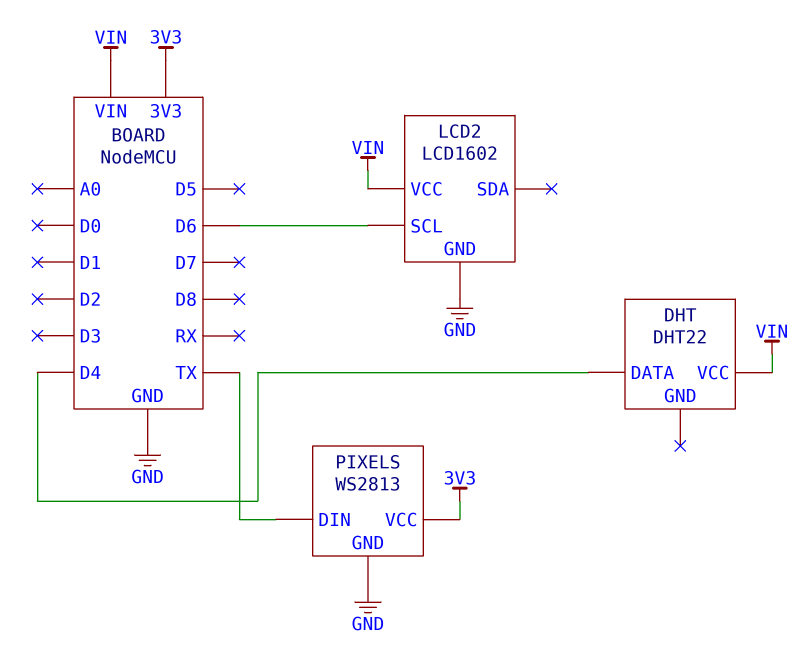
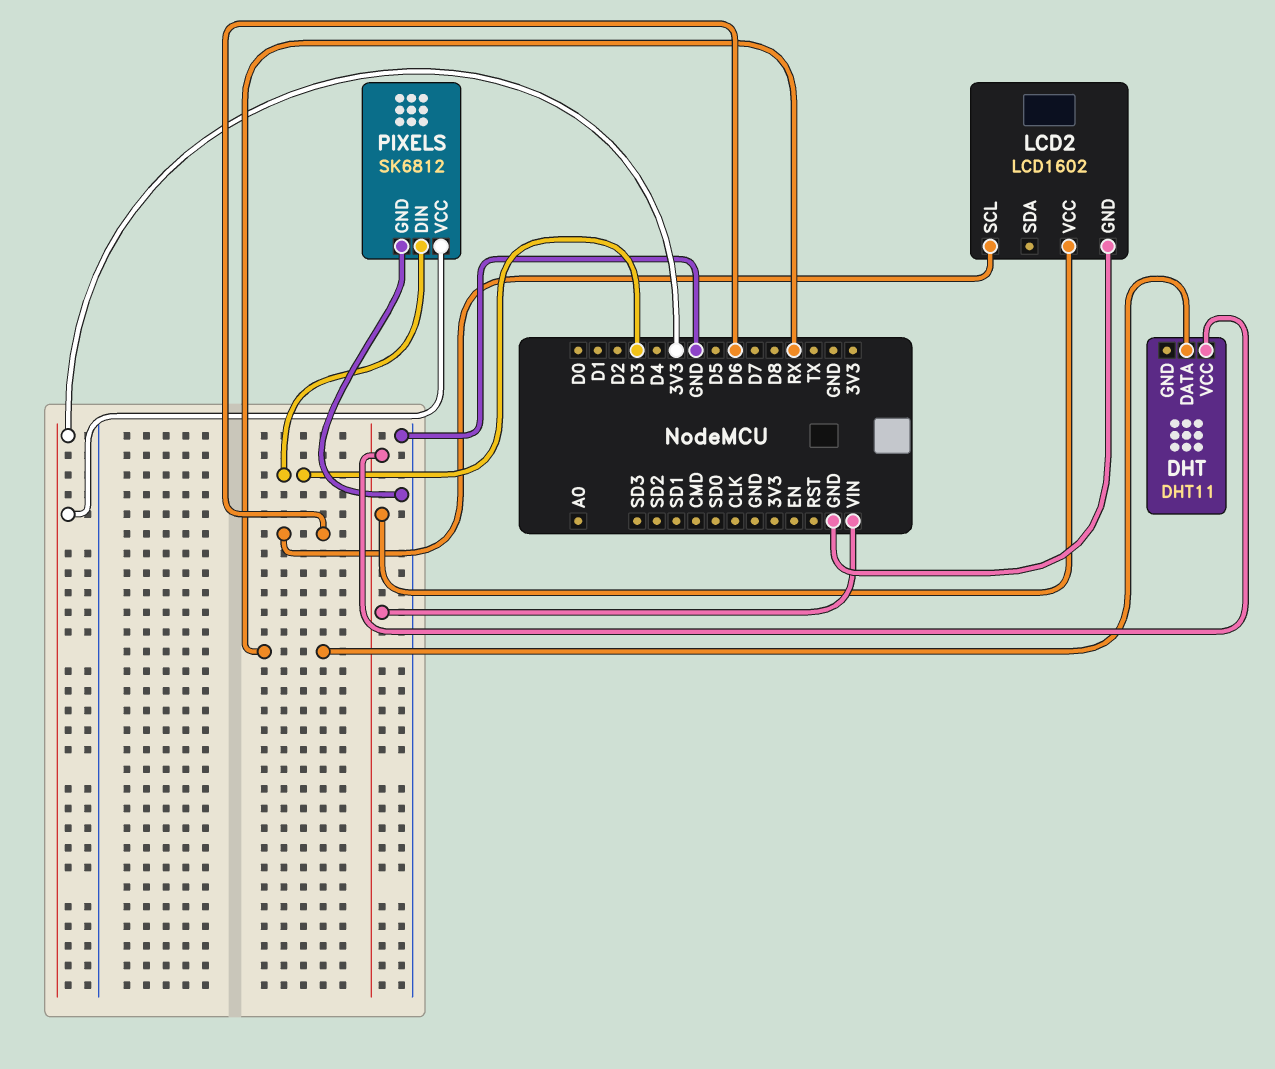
DHT: DHT22 -> DHT11
DHT pin DATA: D4 -> RX
PIXELS: WS2813 -> SK6812
PIXELS pin DIN: TX -> D3

